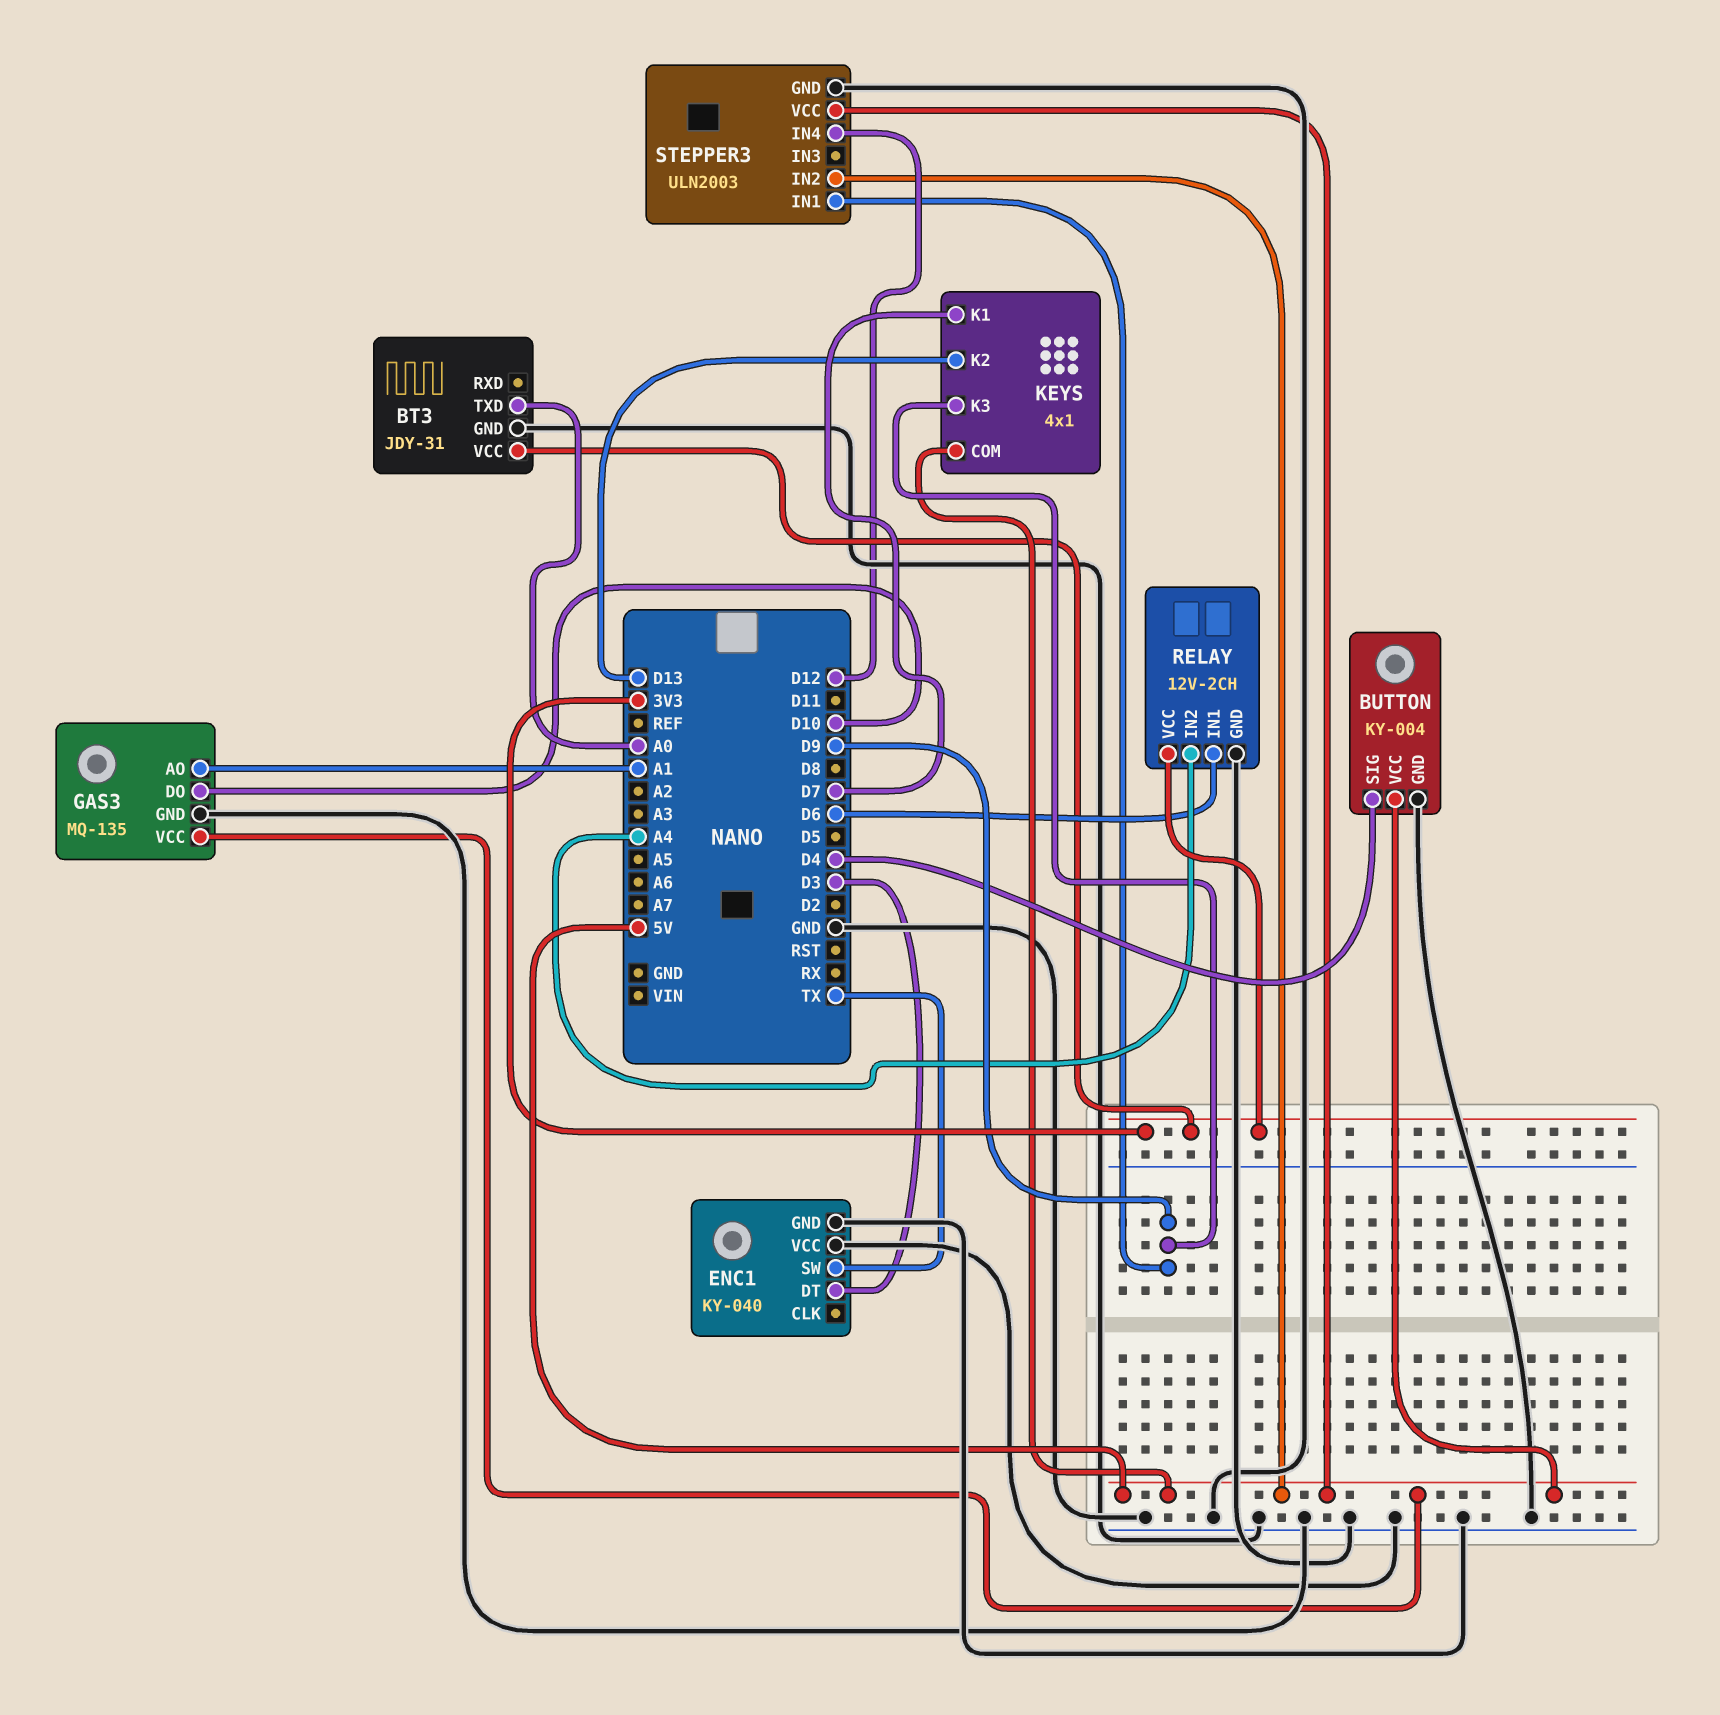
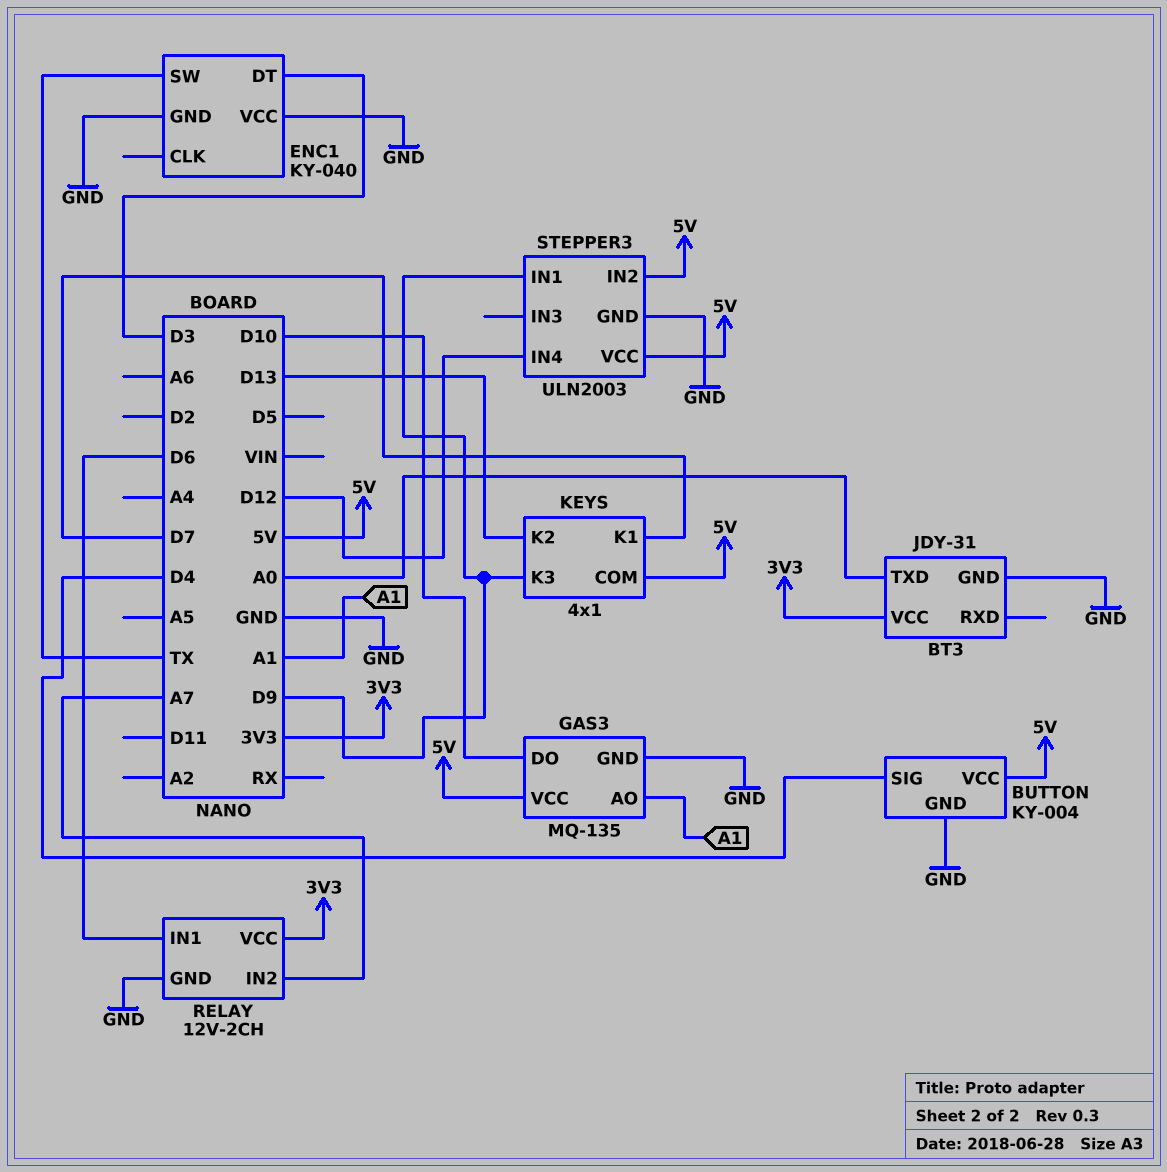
RELAY pin IN2: A4 -> A7

